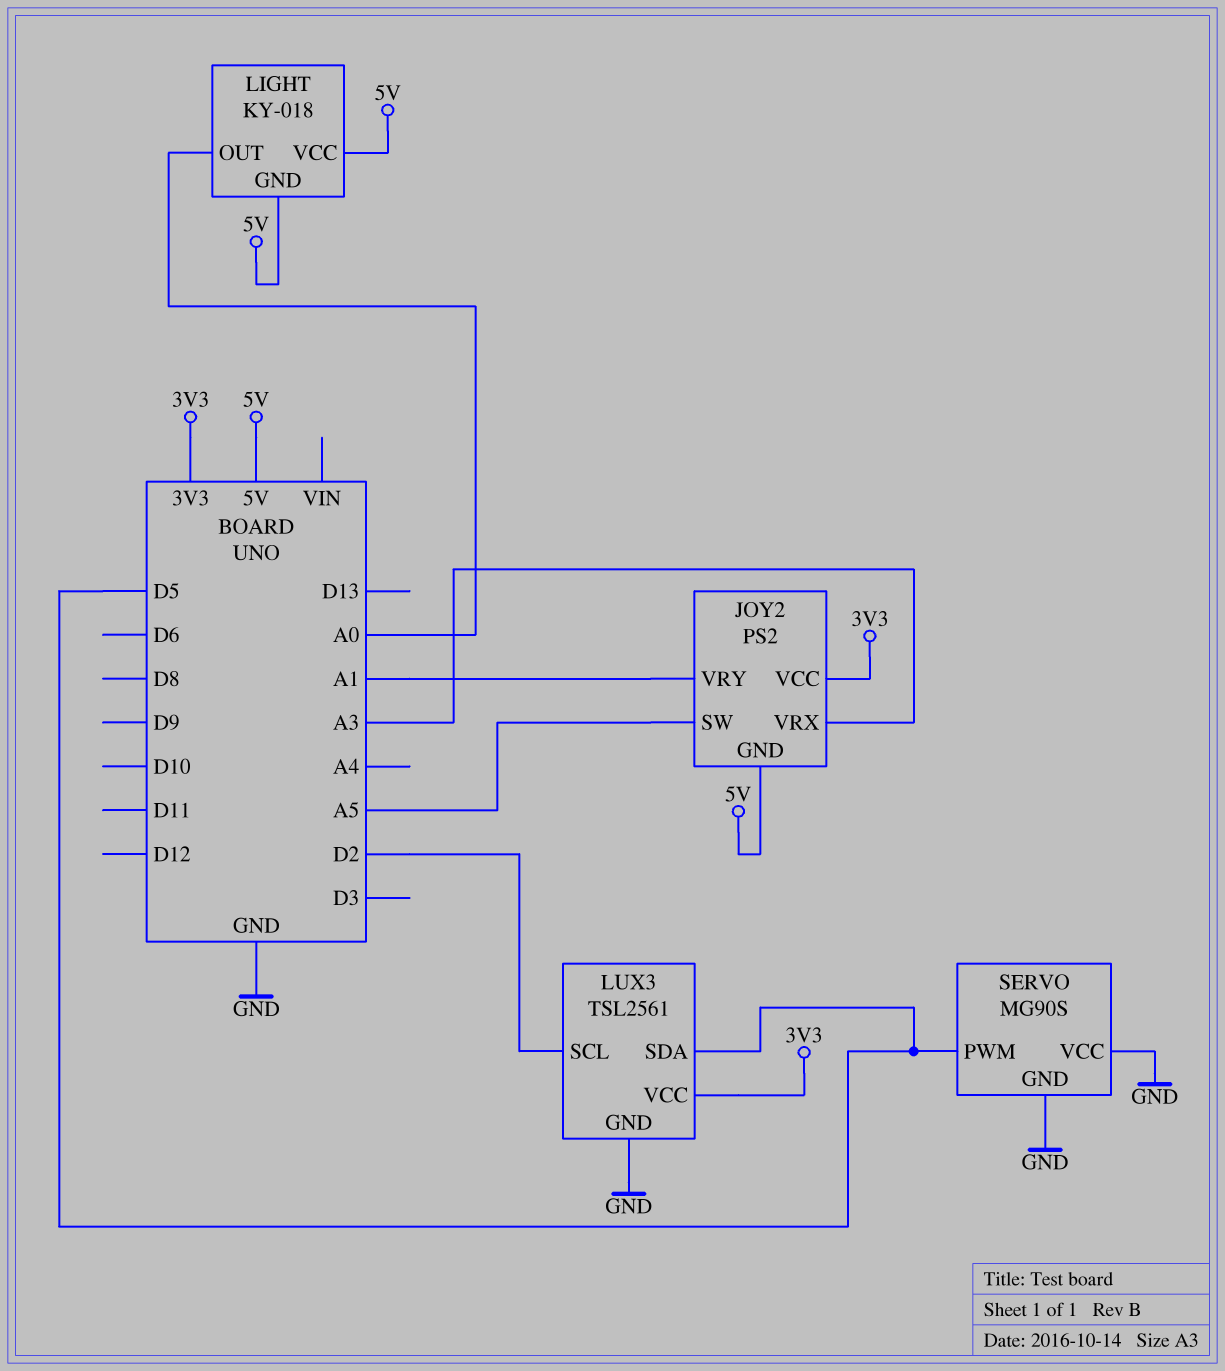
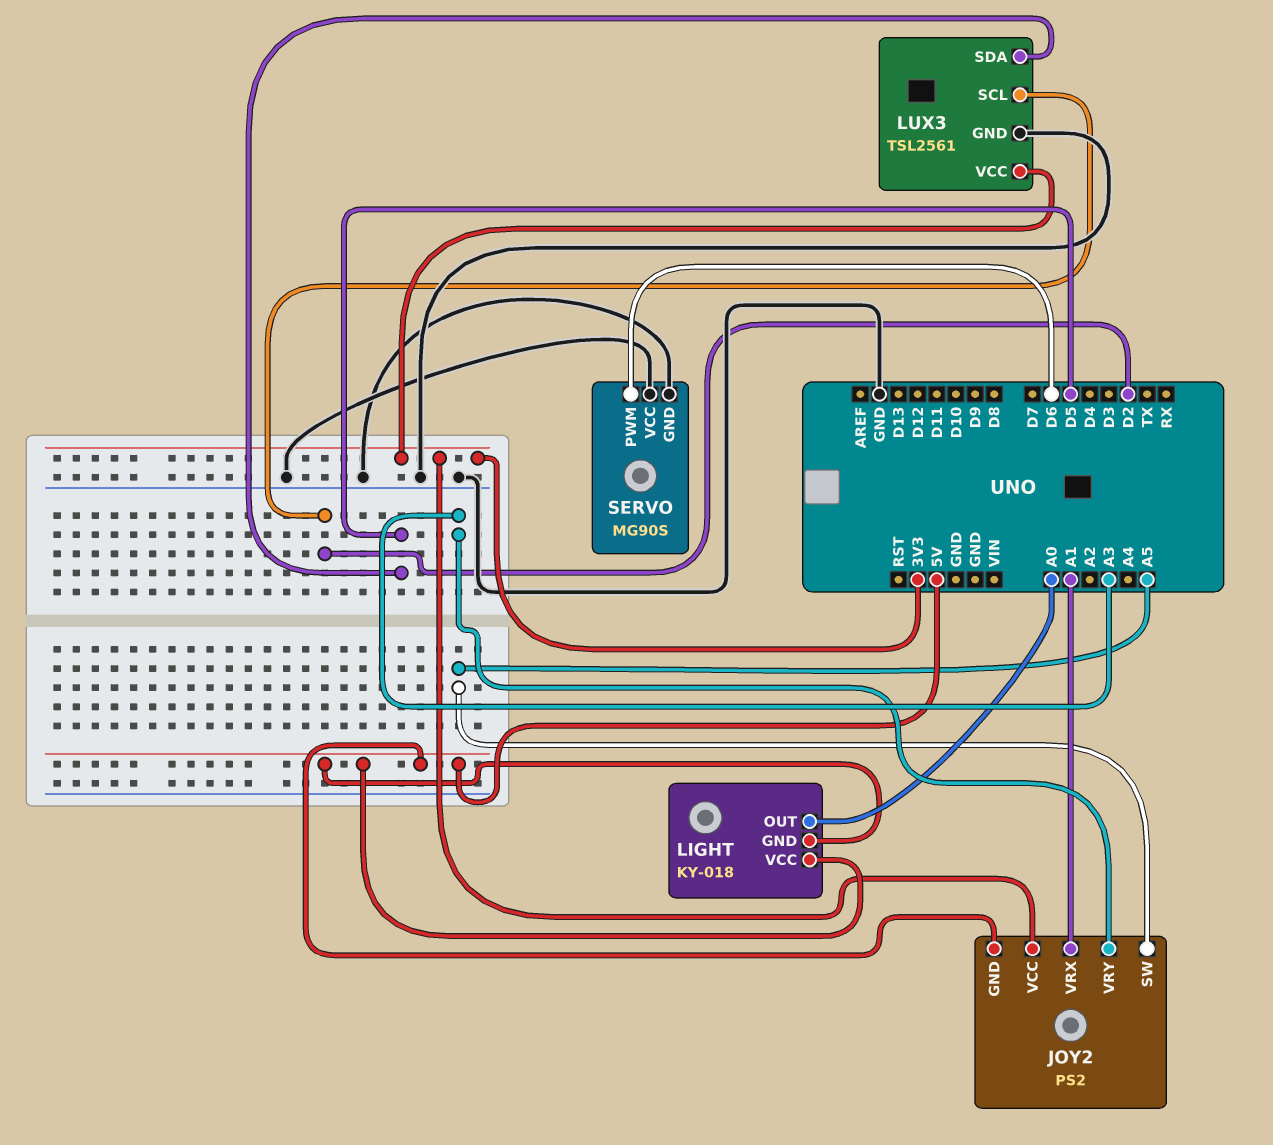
JOY2 pin VRX: A3 -> A1
JOY2 pin VRY: A1 -> A3
SERVO pin PWM: D5 -> D6

